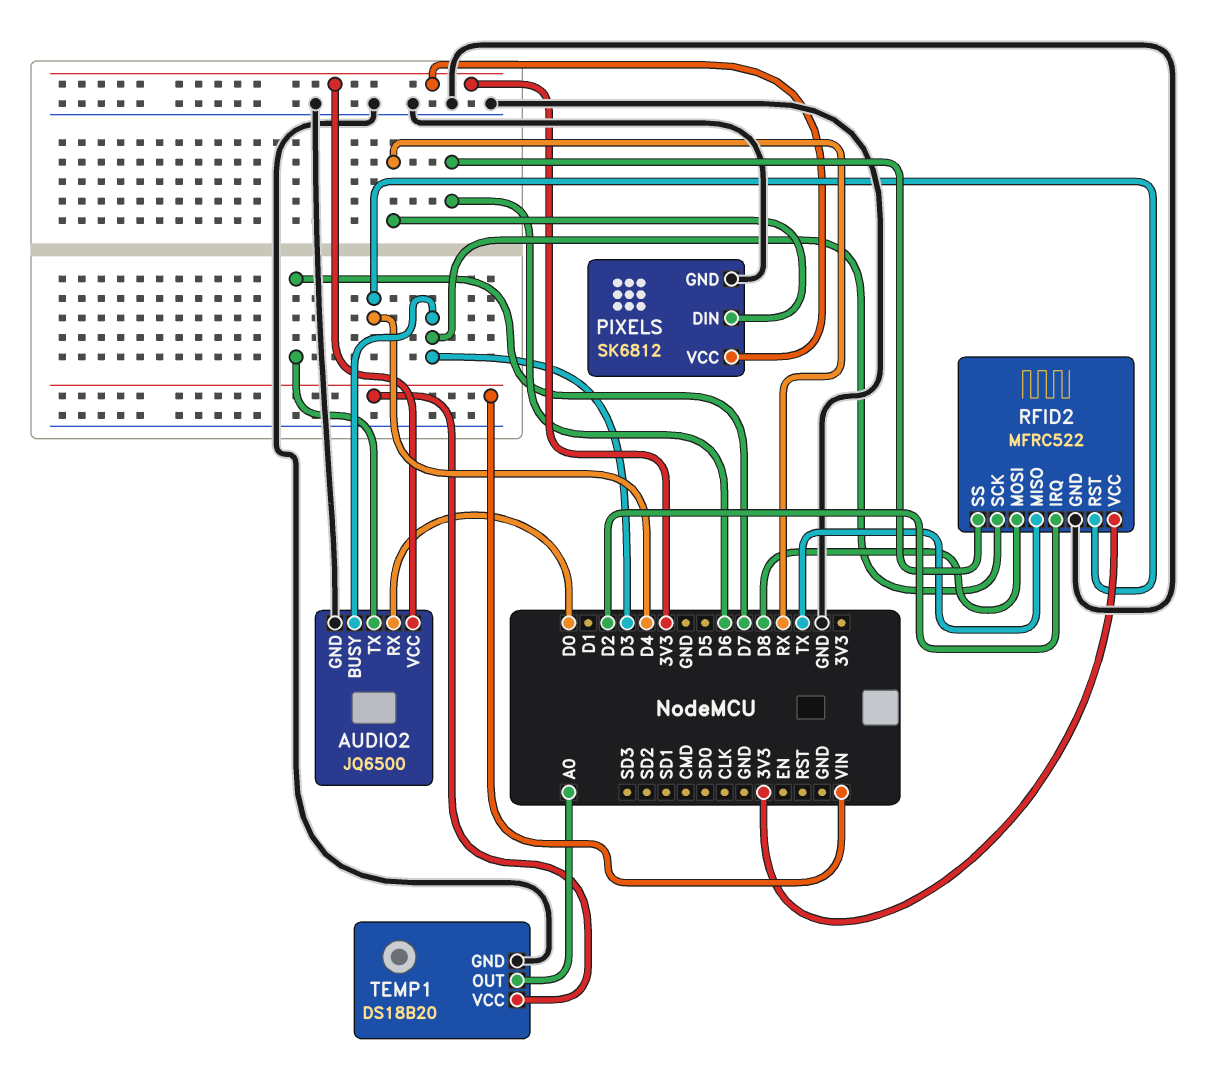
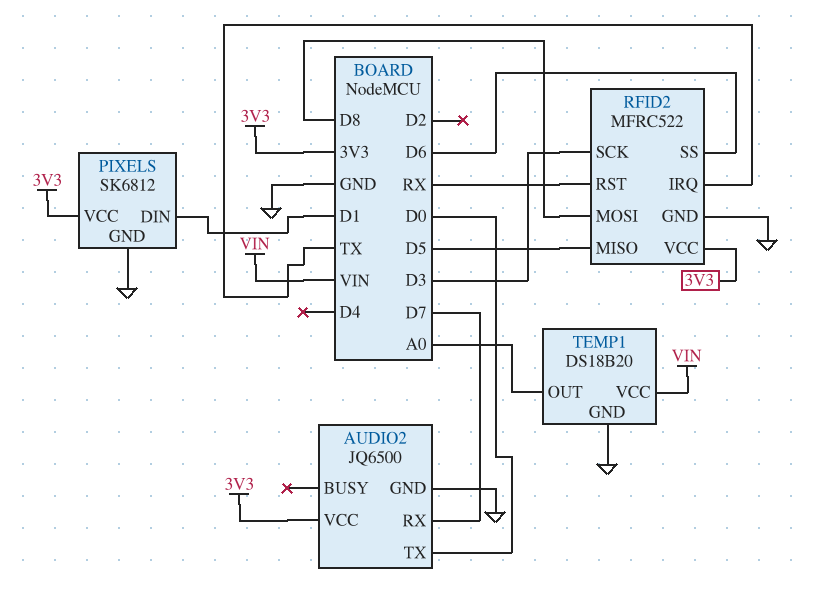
AUDIO2 pin BUSY: D3 -> none
AUDIO2 pin RX: D0 -> D7
AUDIO2 pin TX: D7 -> D0
PIXELS pin DIN: RX -> D1
RFID2 pin IRQ: D2 -> TX
RFID2 pin MISO: TX -> D5
RFID2 pin RST: D4 -> RX

